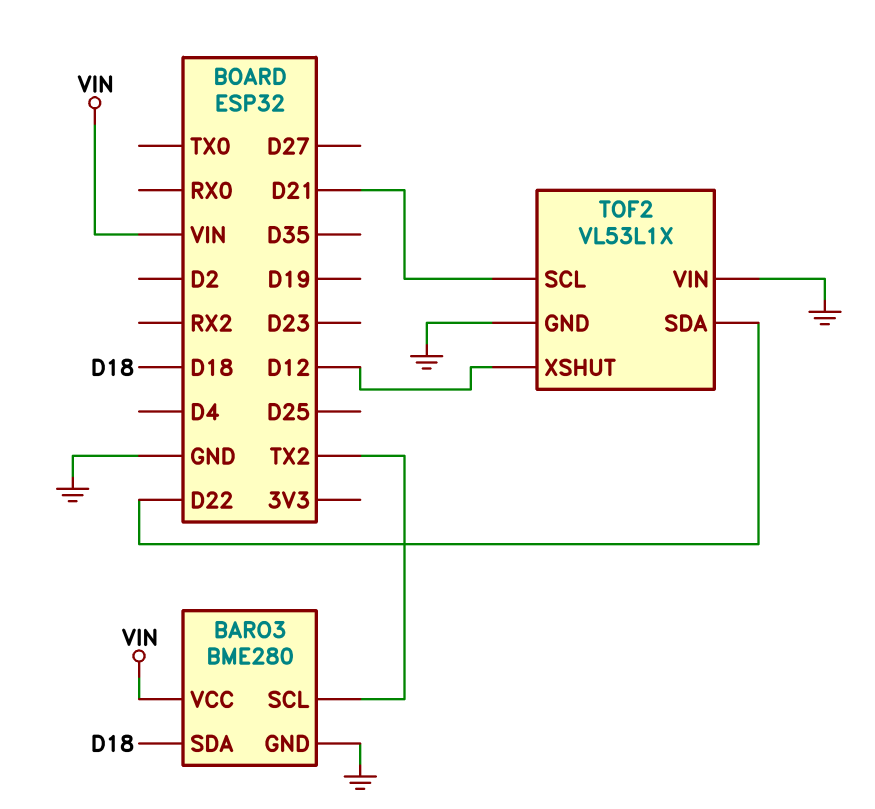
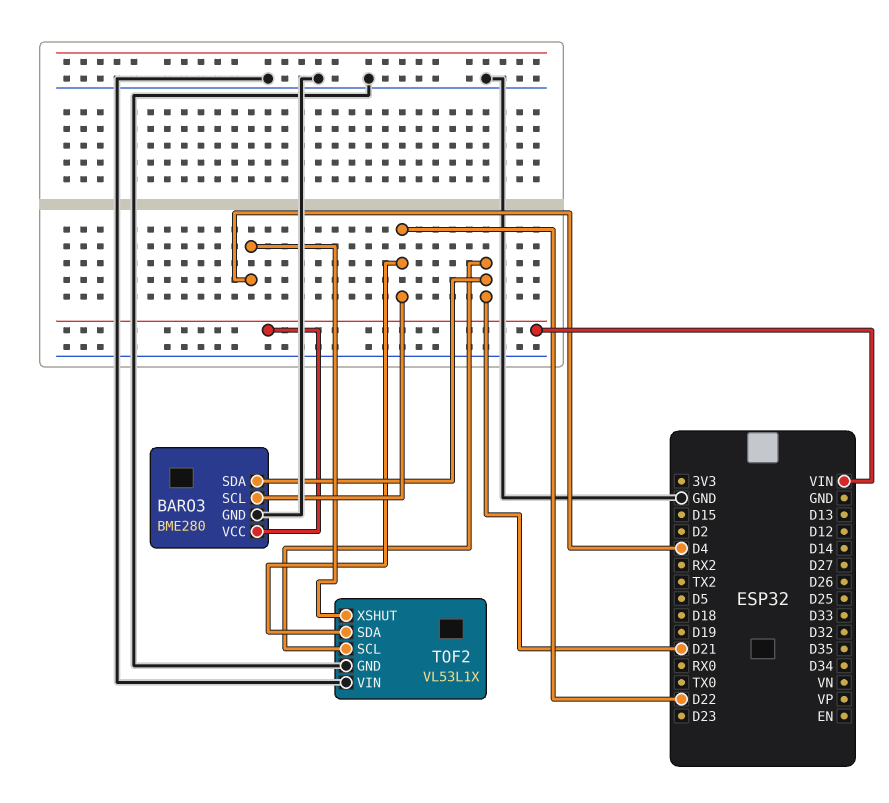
BARO3 pin SCL: TX2 -> D22
BARO3 pin SDA: D18 -> D21
TOF2 pin XSHUT: D12 -> D4

